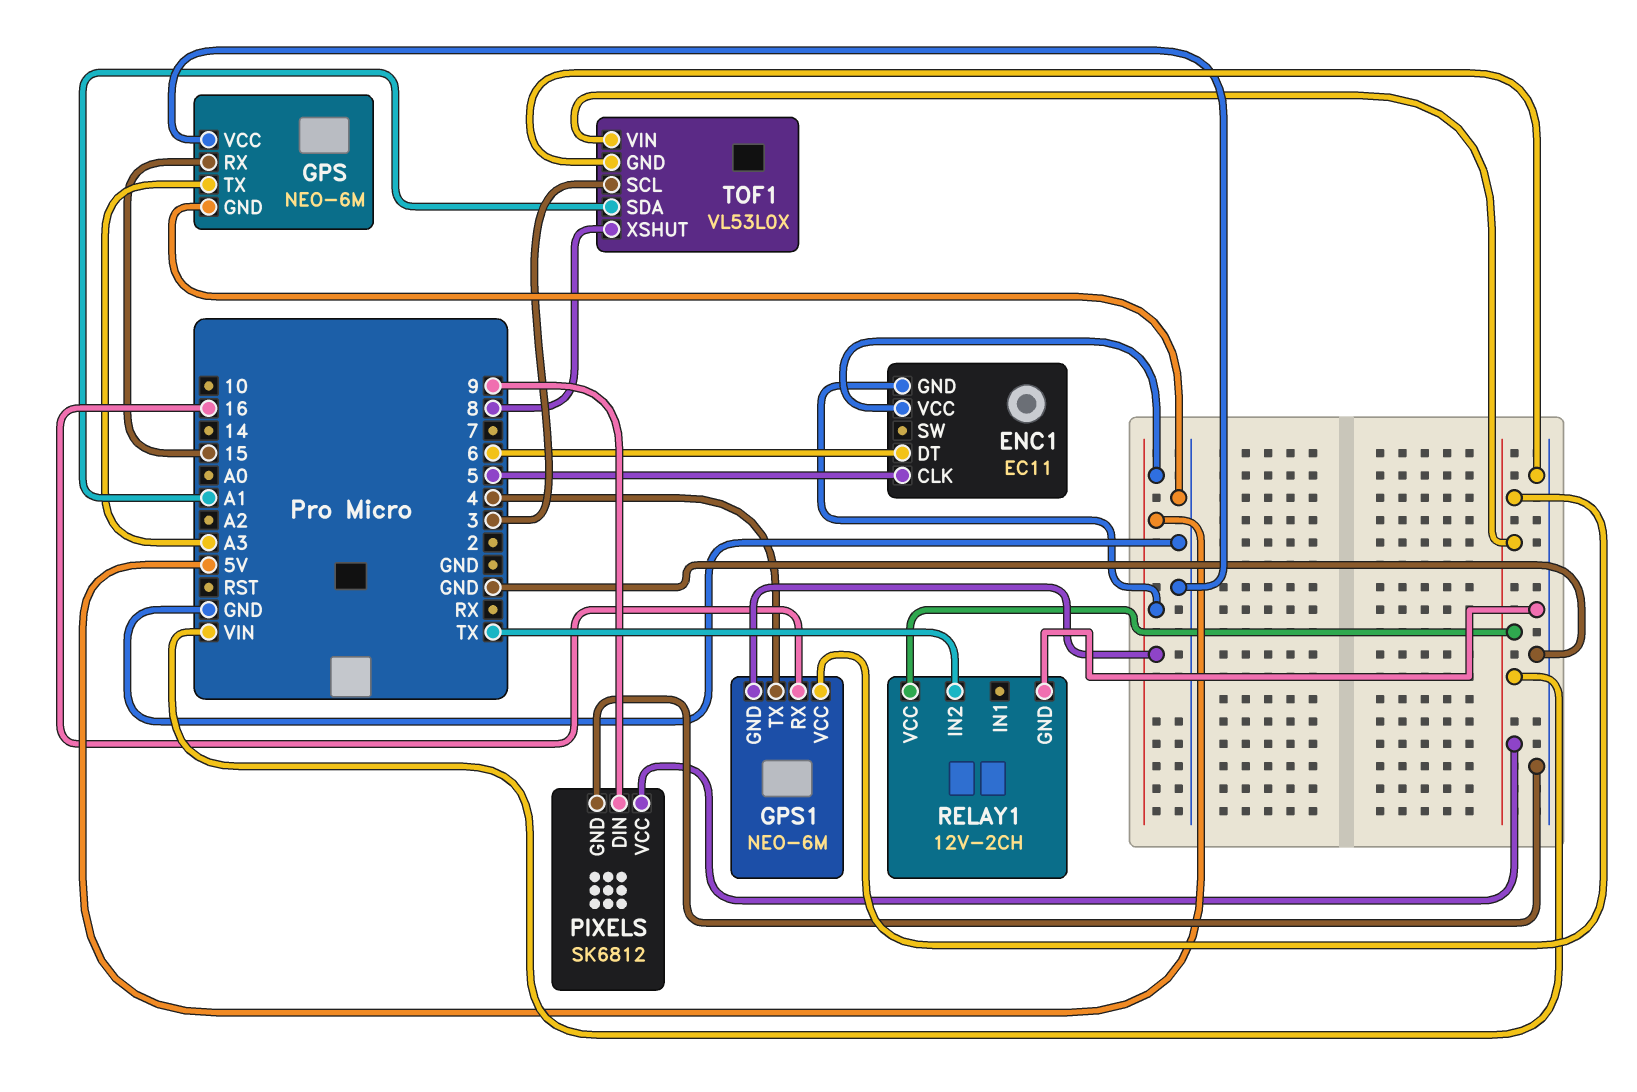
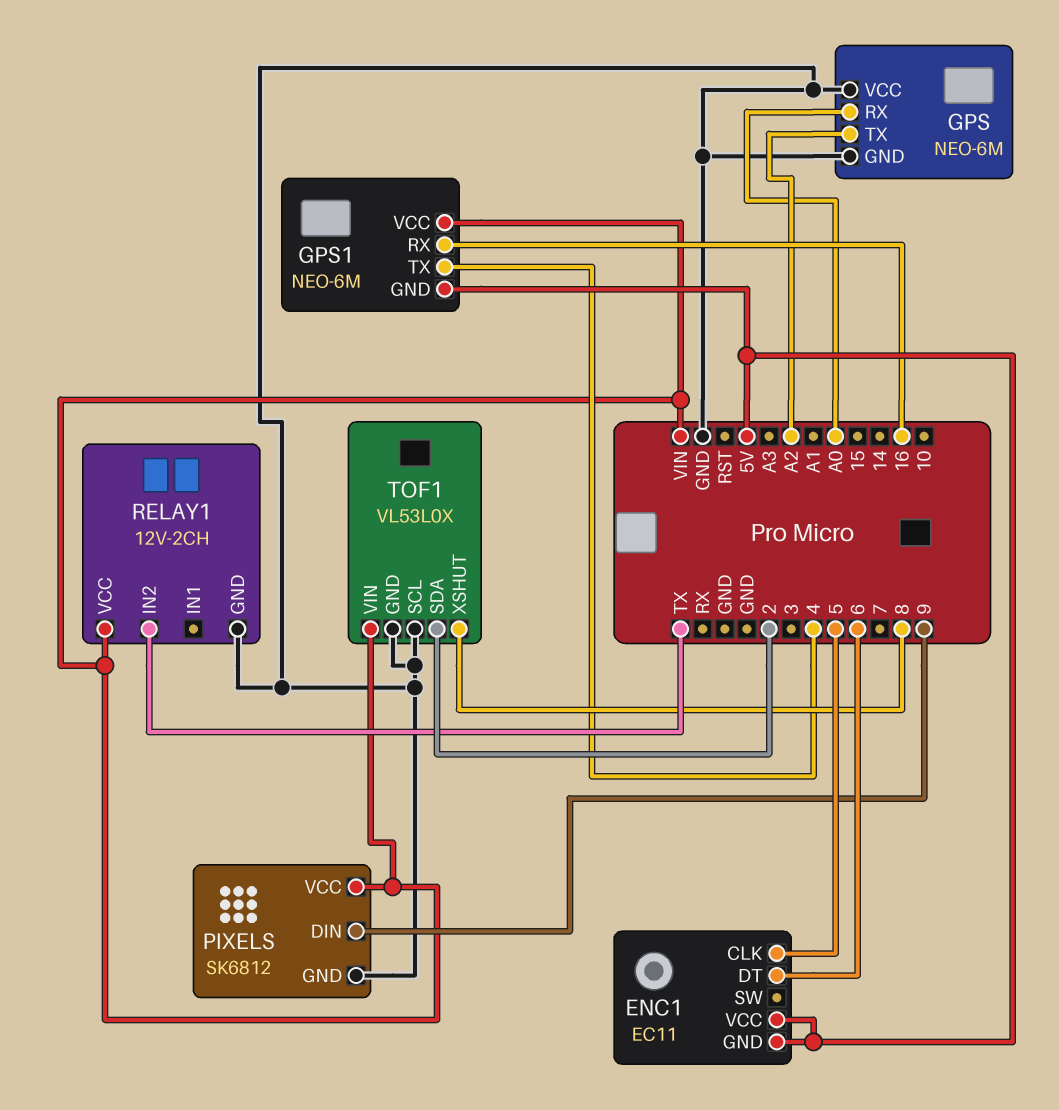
GPS pin RX: 15 -> A0
GPS pin TX: A3 -> A2
TOF1 pin SCL: 3 -> GND
TOF1 pin SDA: A1 -> 2

